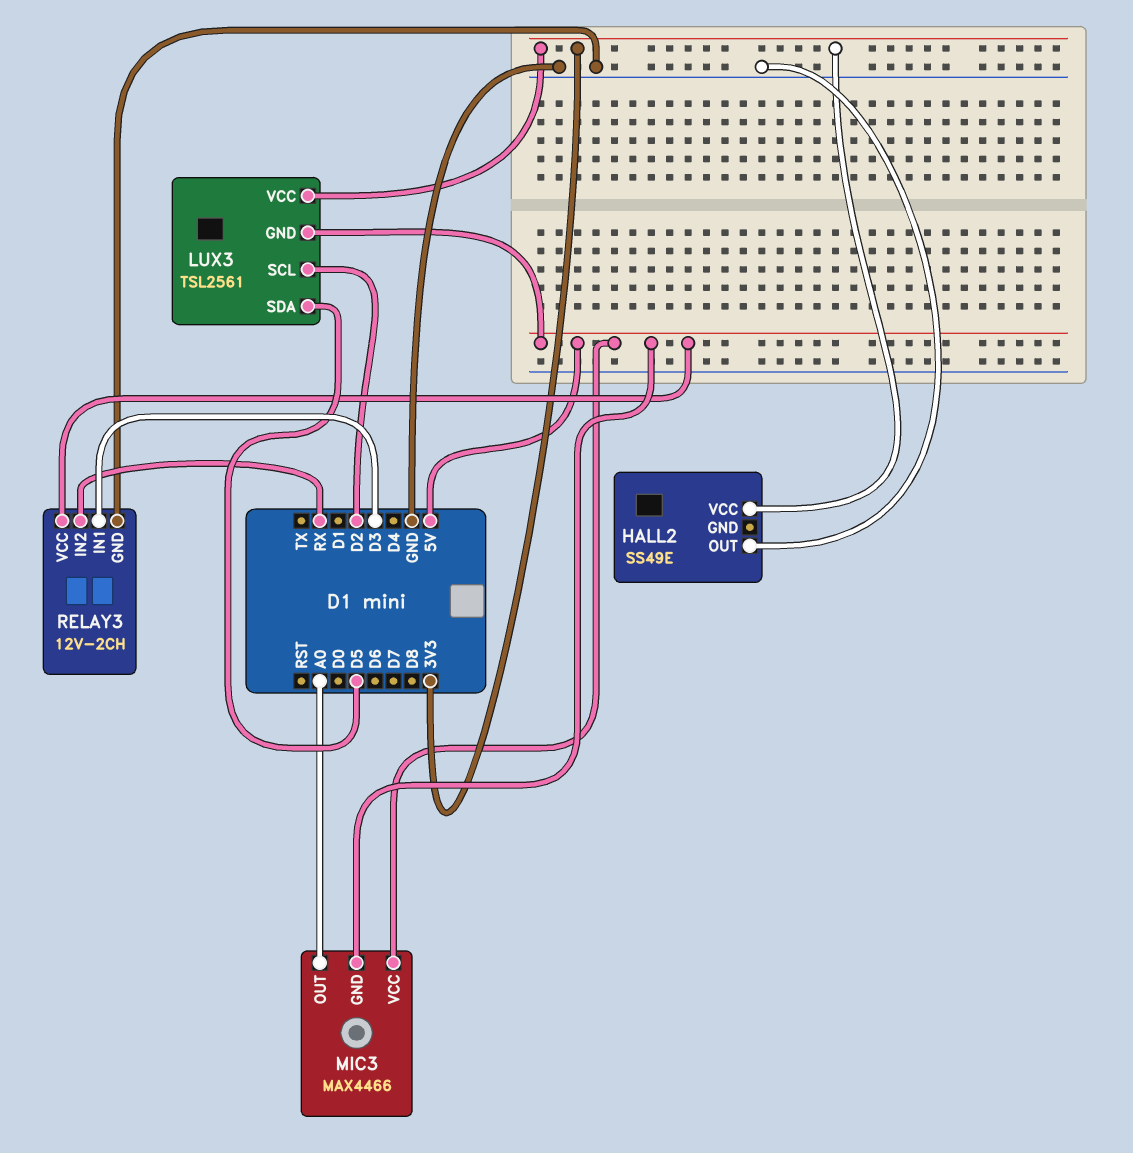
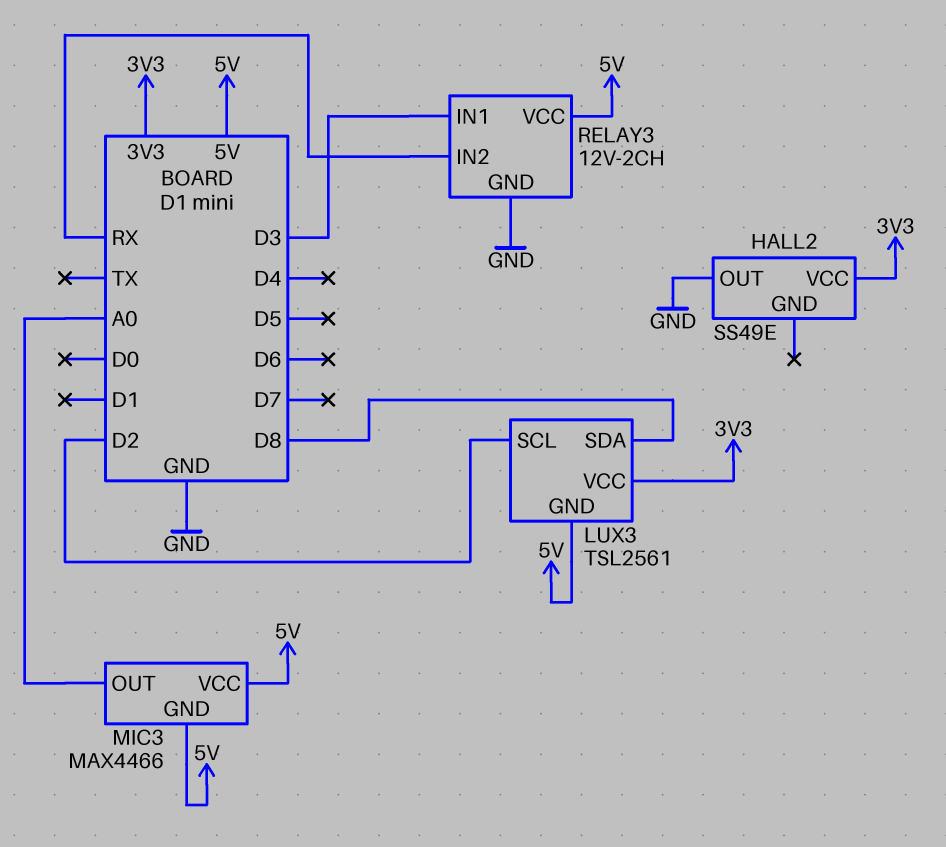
LUX3 pin SDA: D5 -> D8

